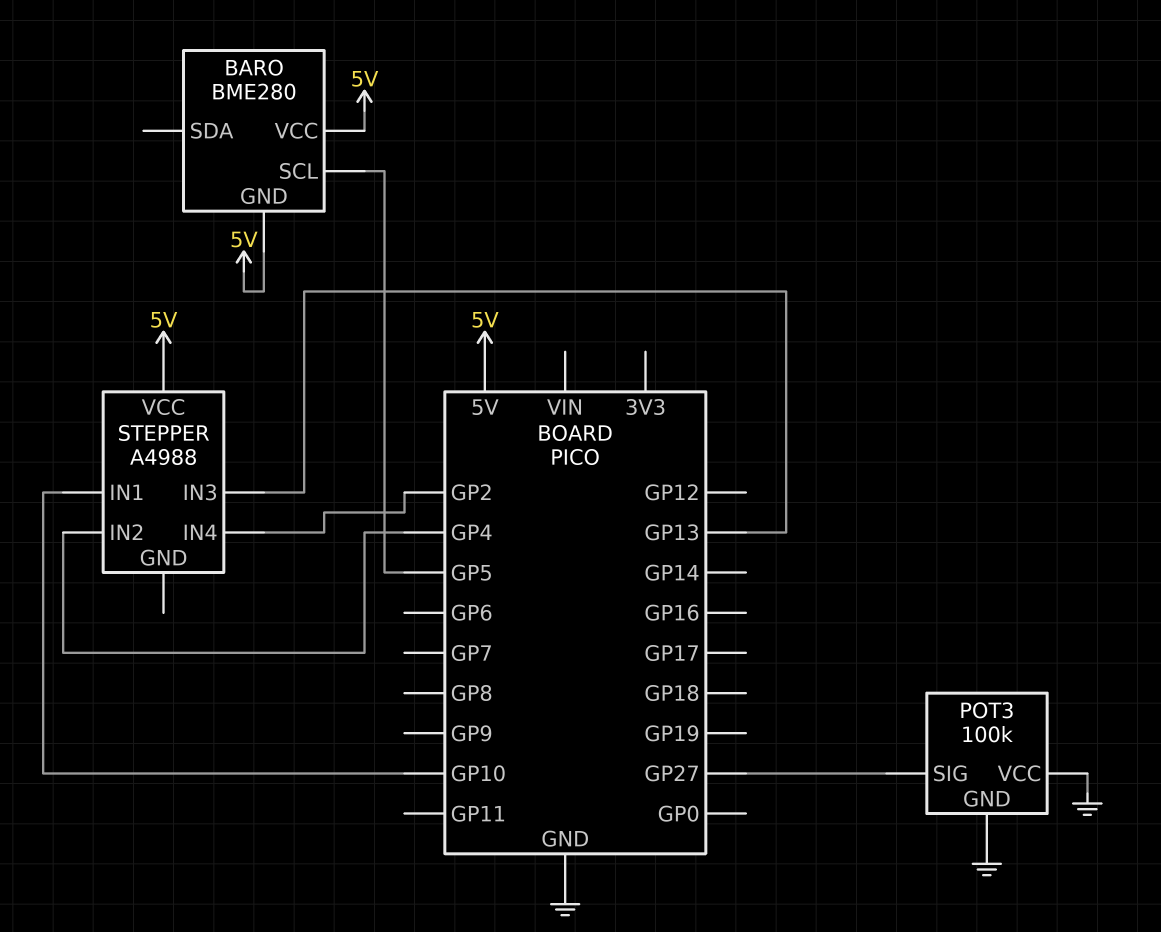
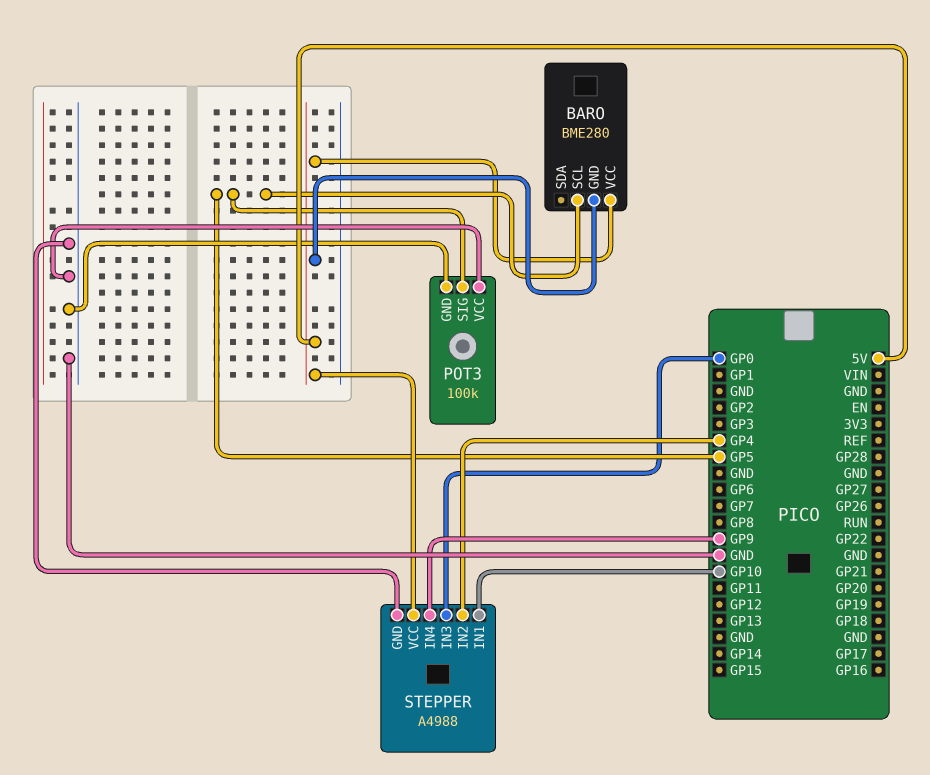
POT3 pin SIG: GP27 -> GP5
STEPPER pin GND: none -> GND
STEPPER pin IN3: GP13 -> GP0
STEPPER pin IN4: GP2 -> GP9

